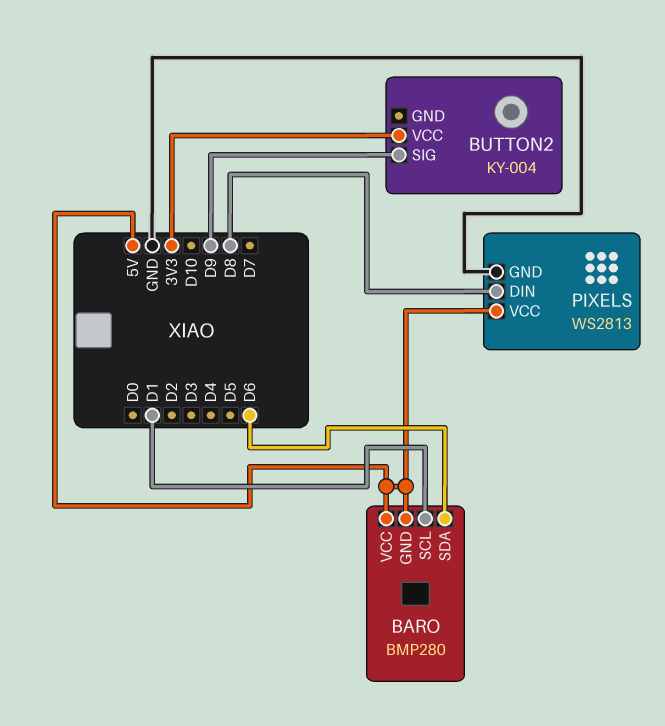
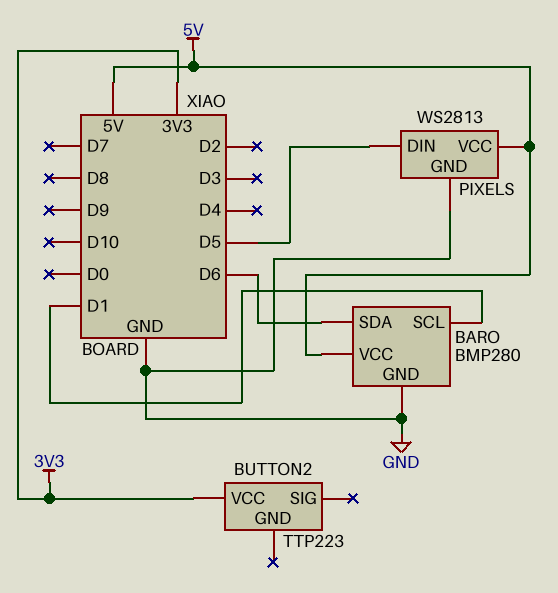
BARO pin GND: 5V -> GND
BUTTON2: KY-004 -> TTP223
BUTTON2 pin SIG: D9 -> none
PIXELS pin DIN: D8 -> D5

